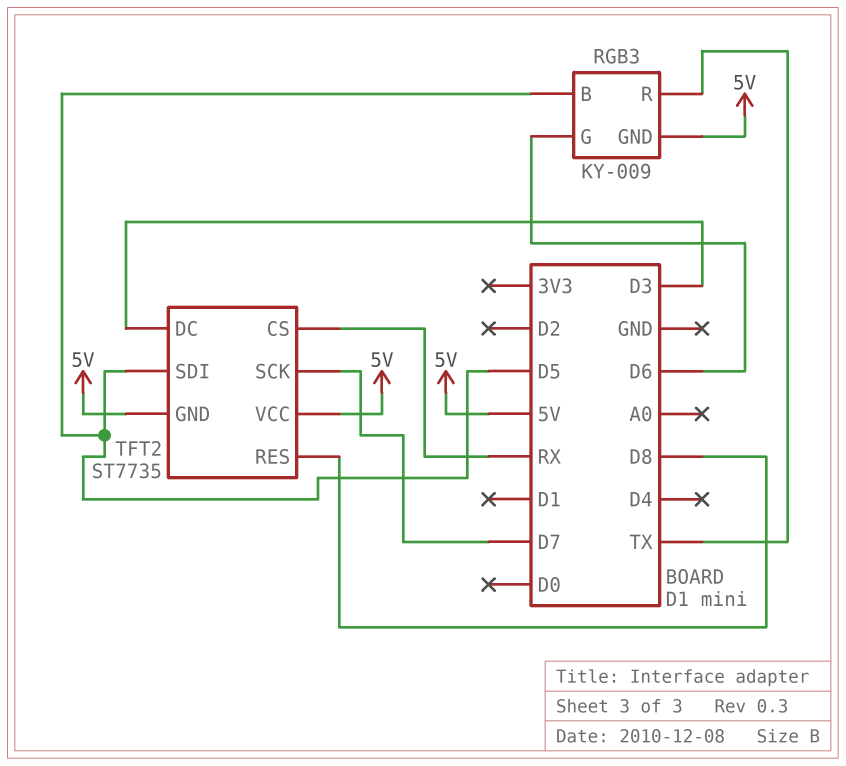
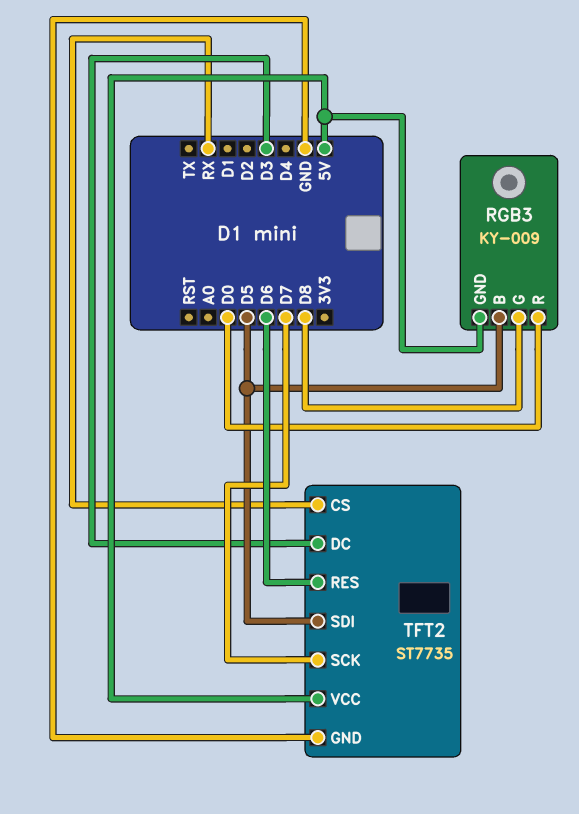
RGB3 pin G: D6 -> D8
RGB3 pin R: TX -> D0
TFT2 pin GND: 5V -> GND
TFT2 pin RES: D8 -> D6

